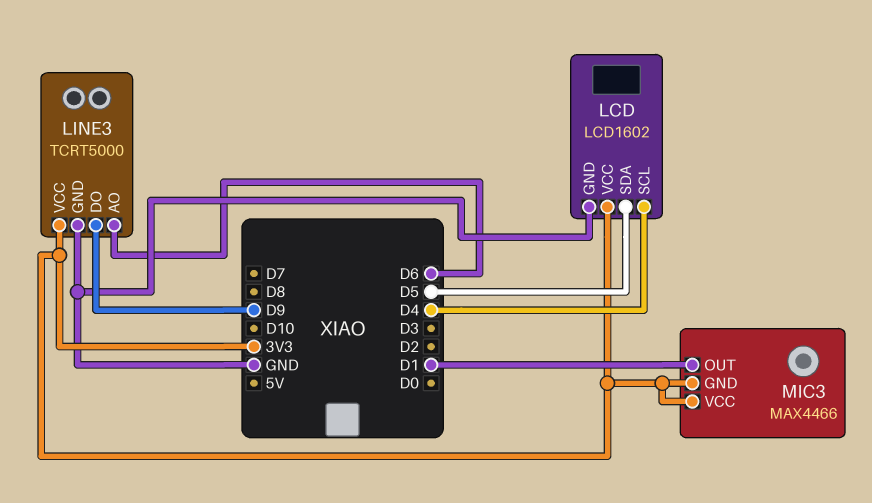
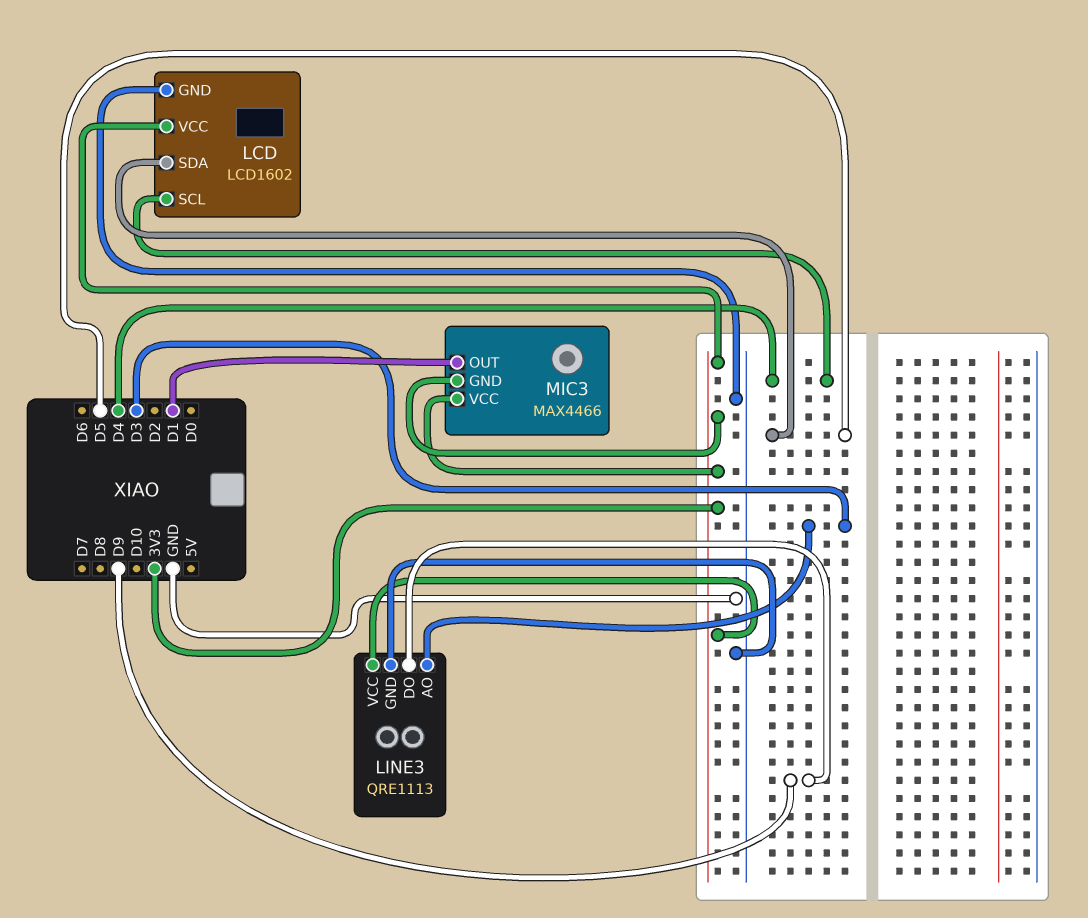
LINE3: TCRT5000 -> QRE1113
LINE3 pin AO: D6 -> D3

